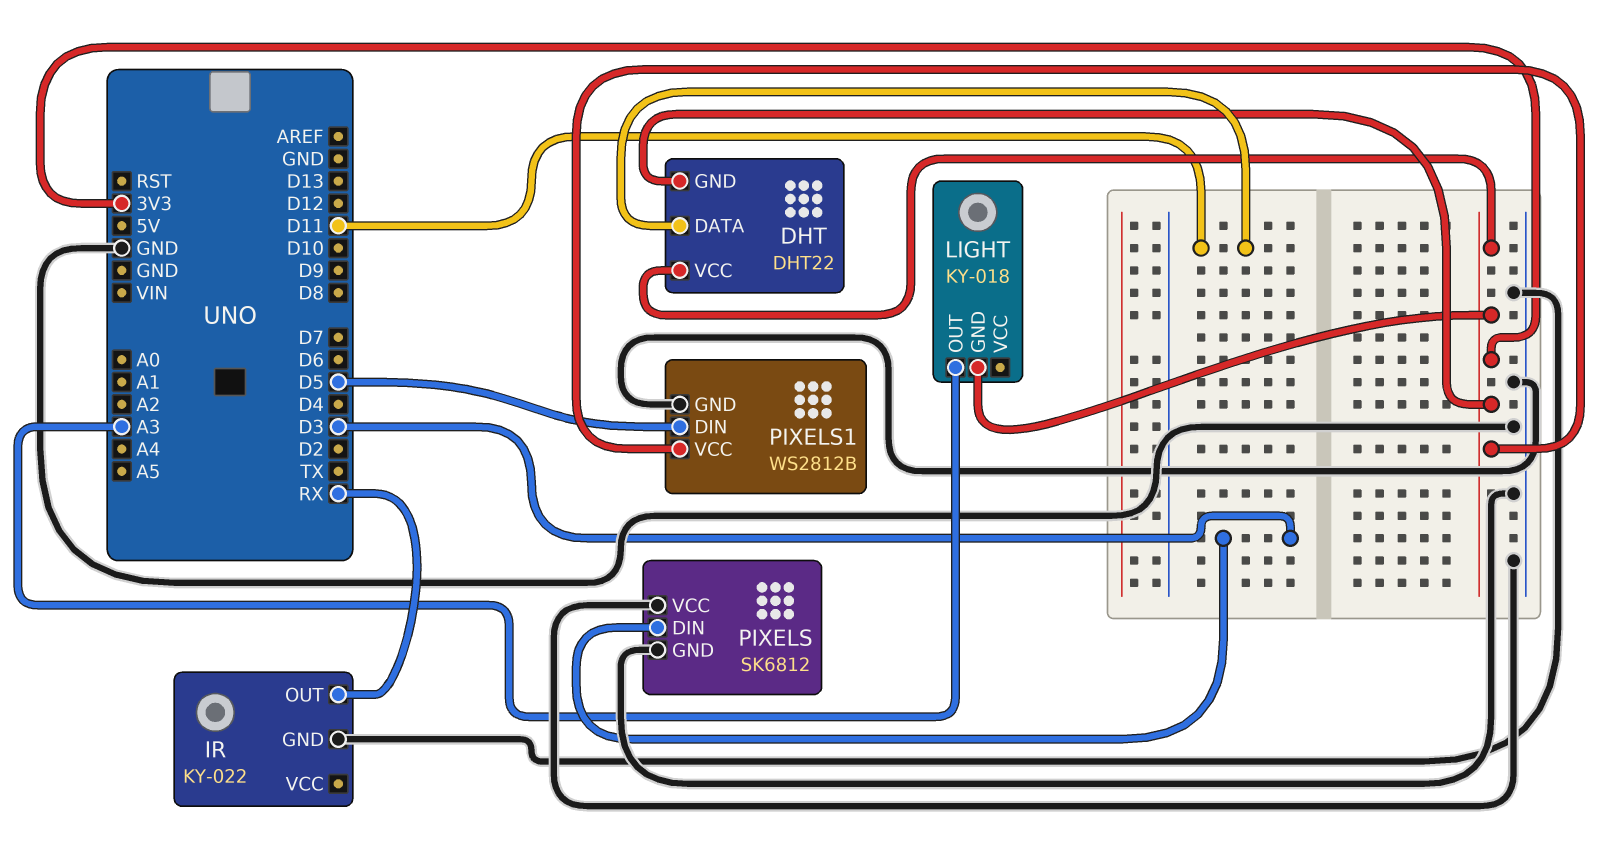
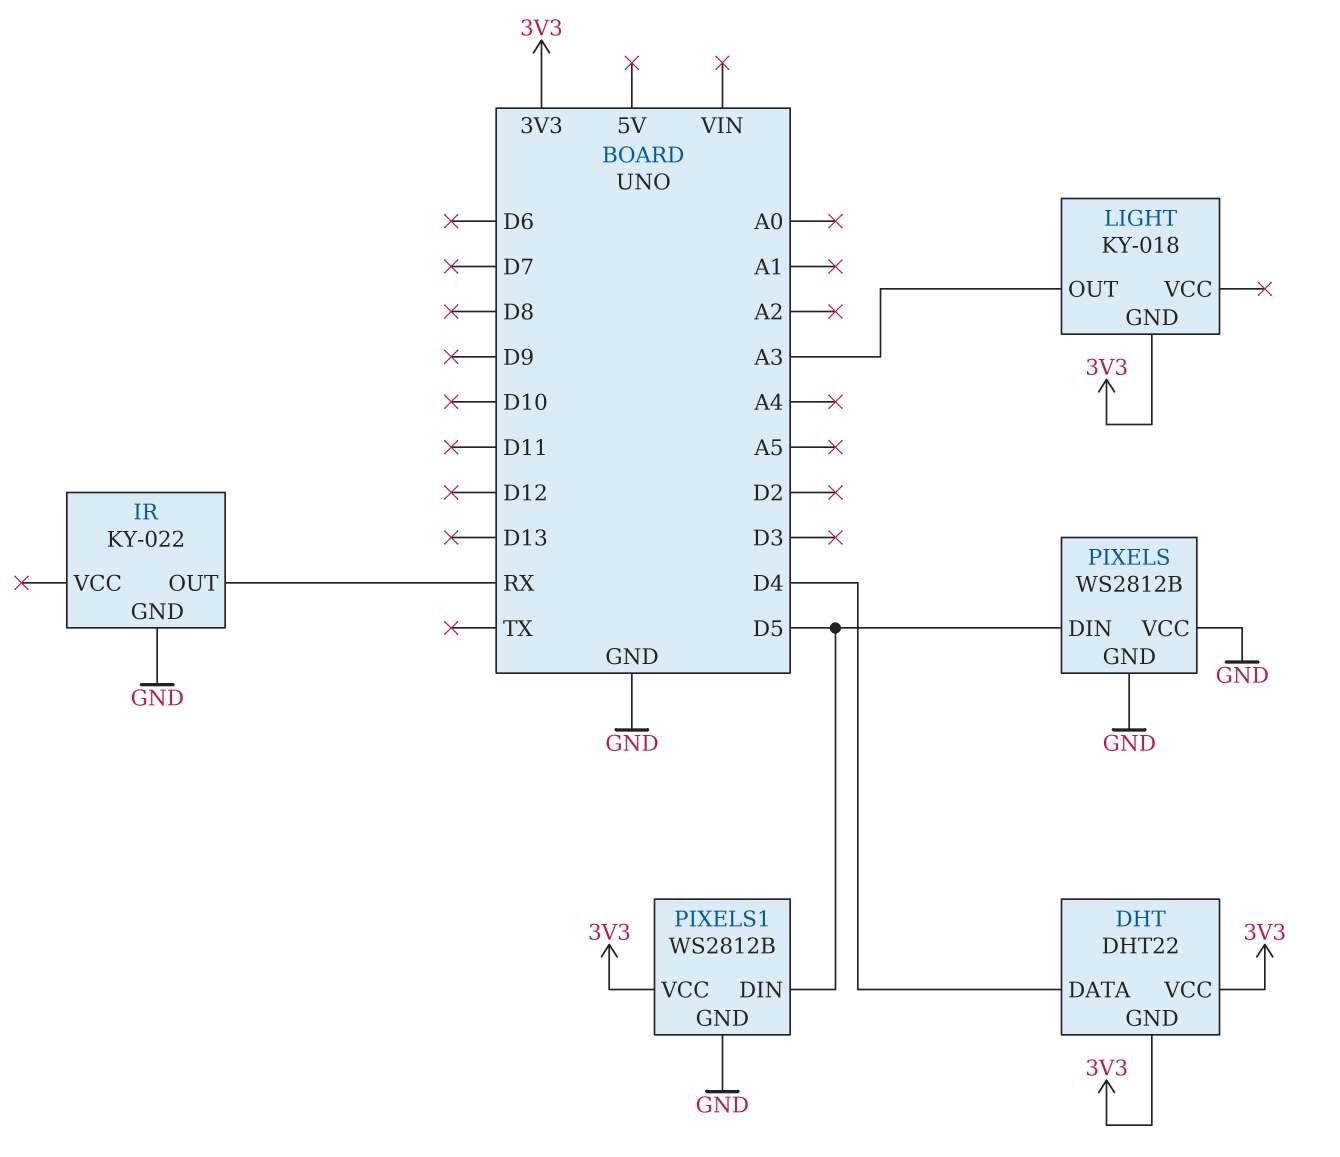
DHT pin DATA: D11 -> D4
PIXELS: SK6812 -> WS2812B
PIXELS pin DIN: D3 -> D5

